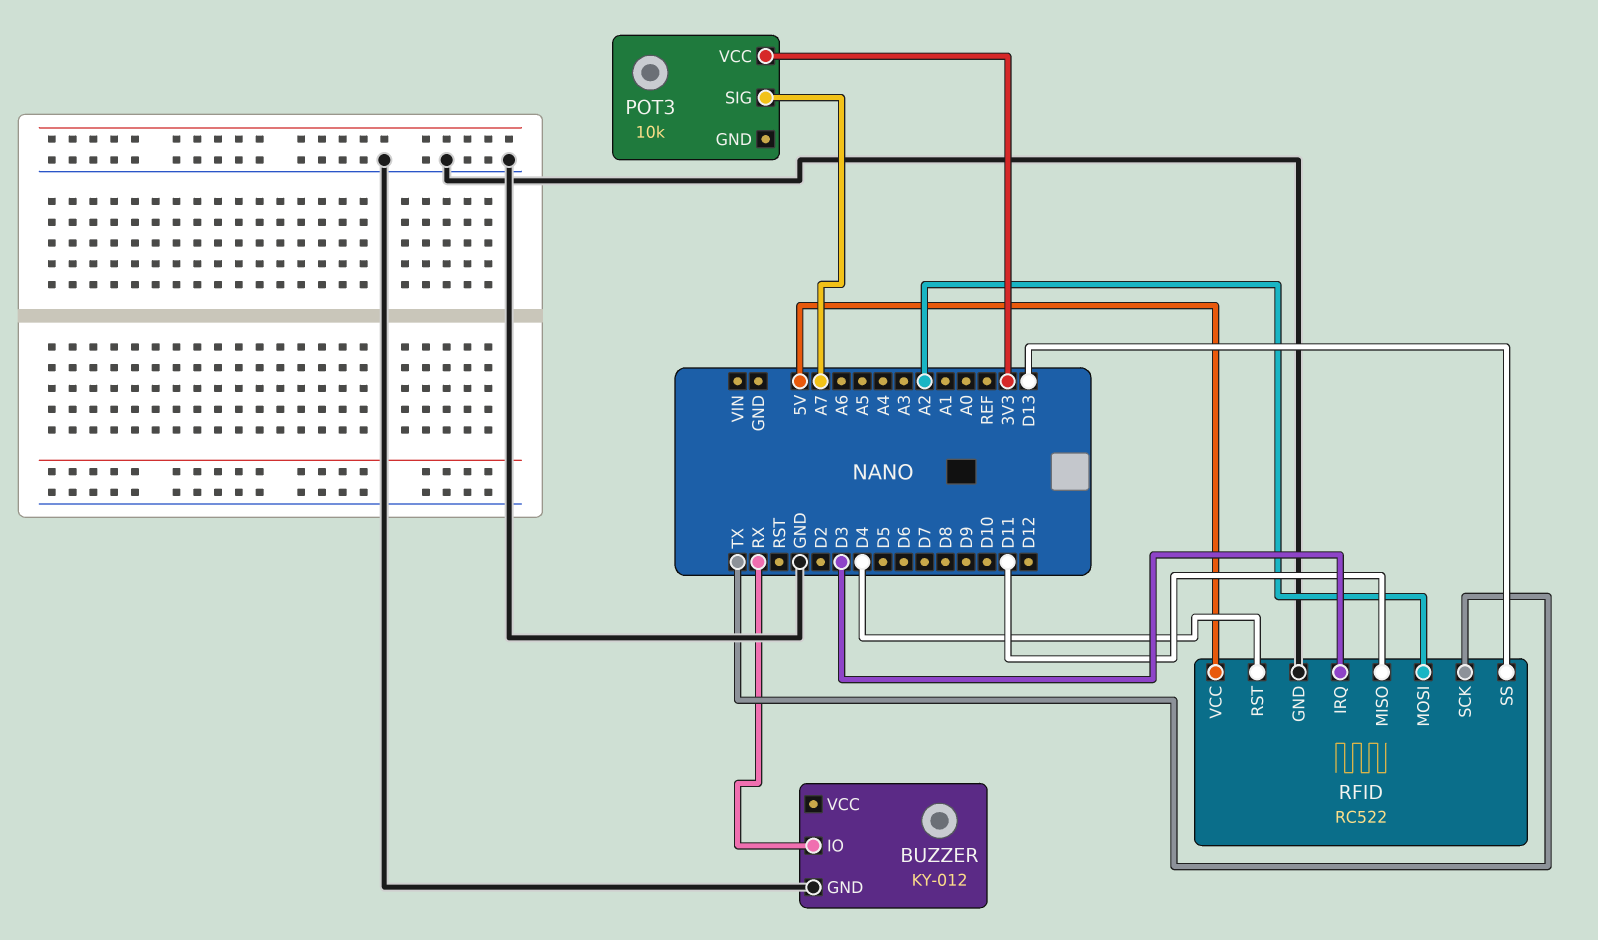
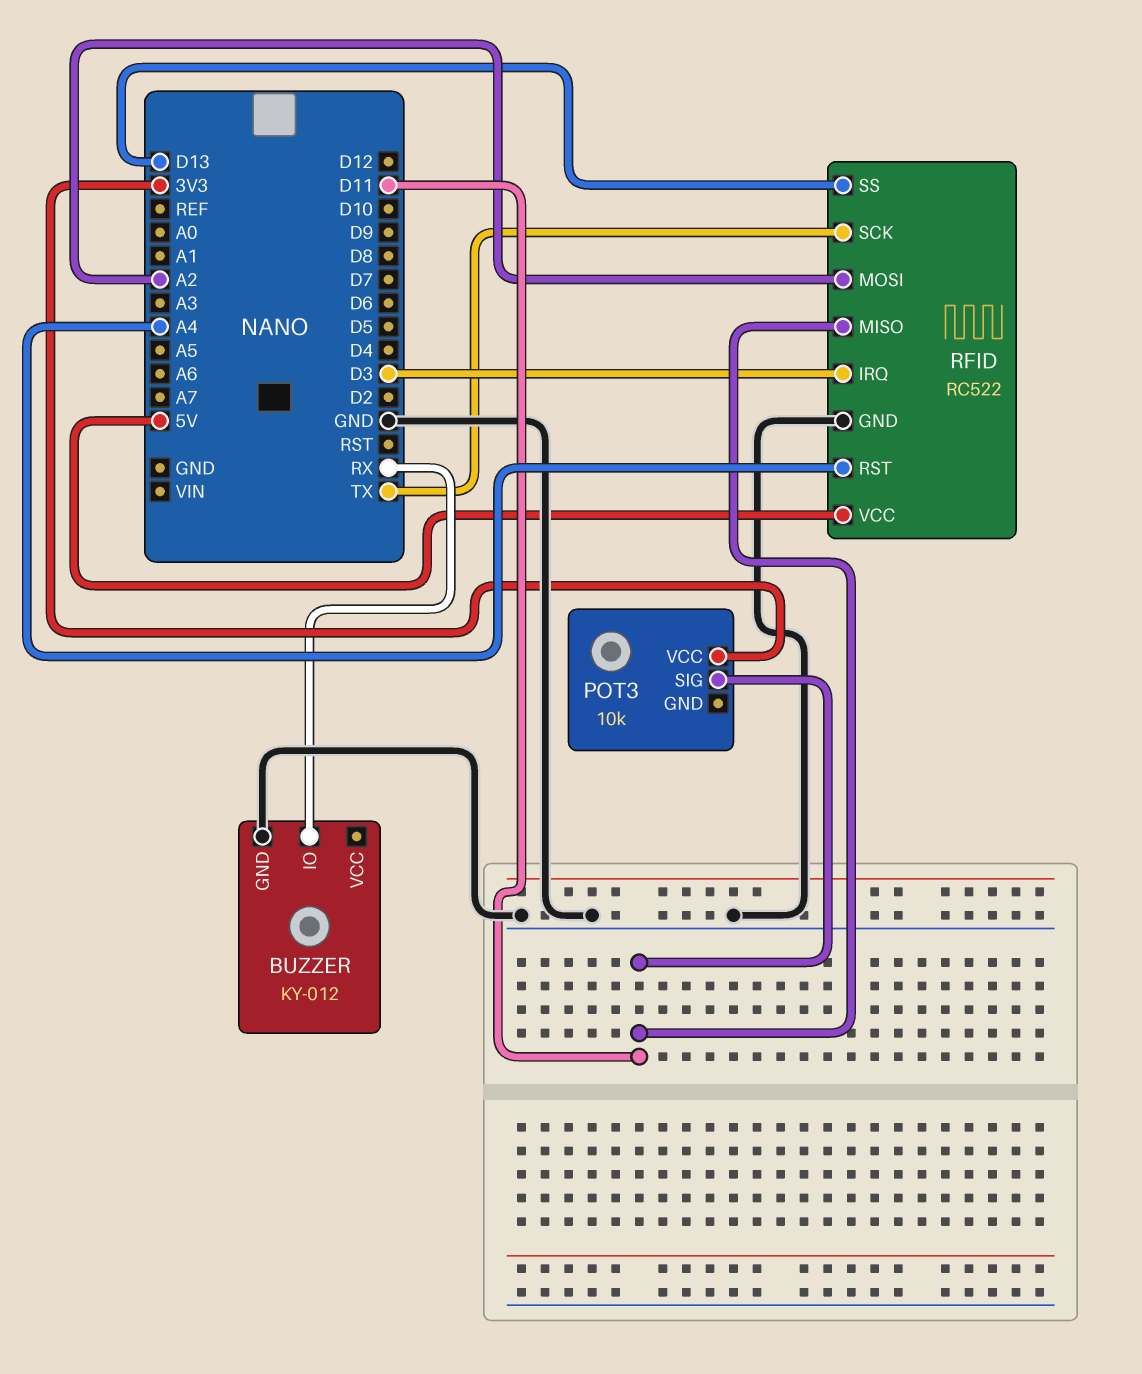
POT3 pin SIG: A7 -> D11
RFID pin RST: D4 -> A4

